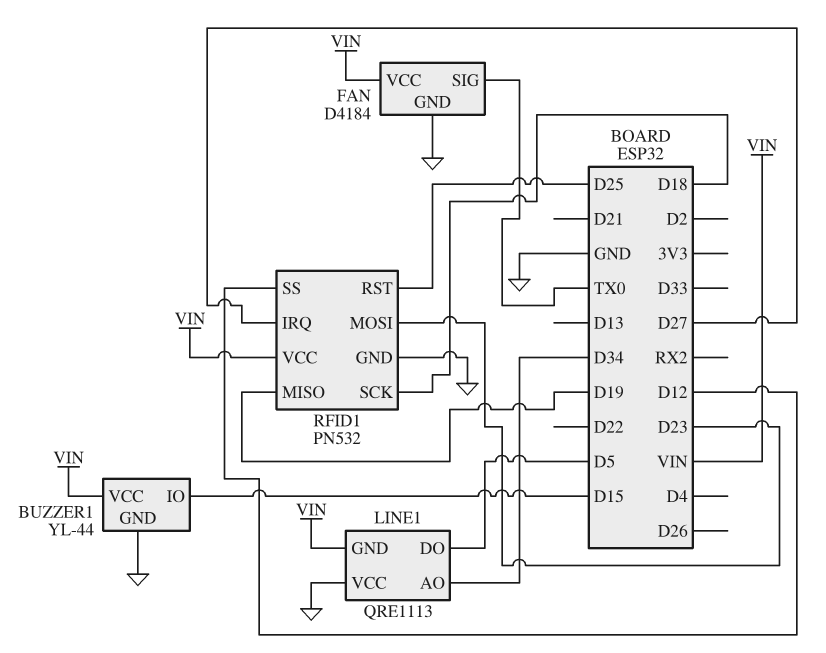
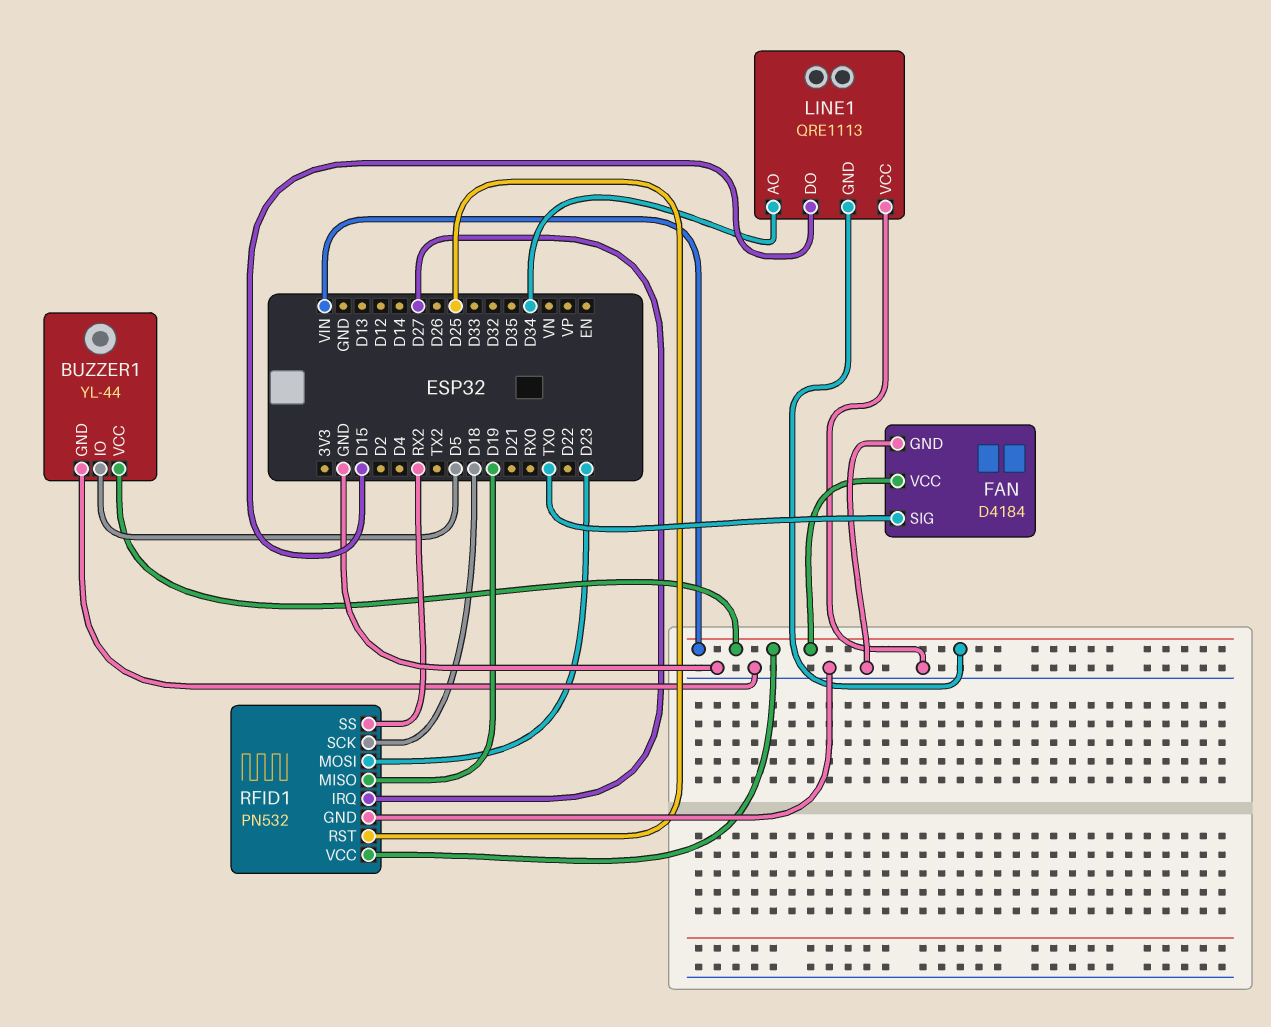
BUZZER1 pin IO: D15 -> D5
LINE1 pin DO: D5 -> D15
RFID1 pin SS: D12 -> RX2

